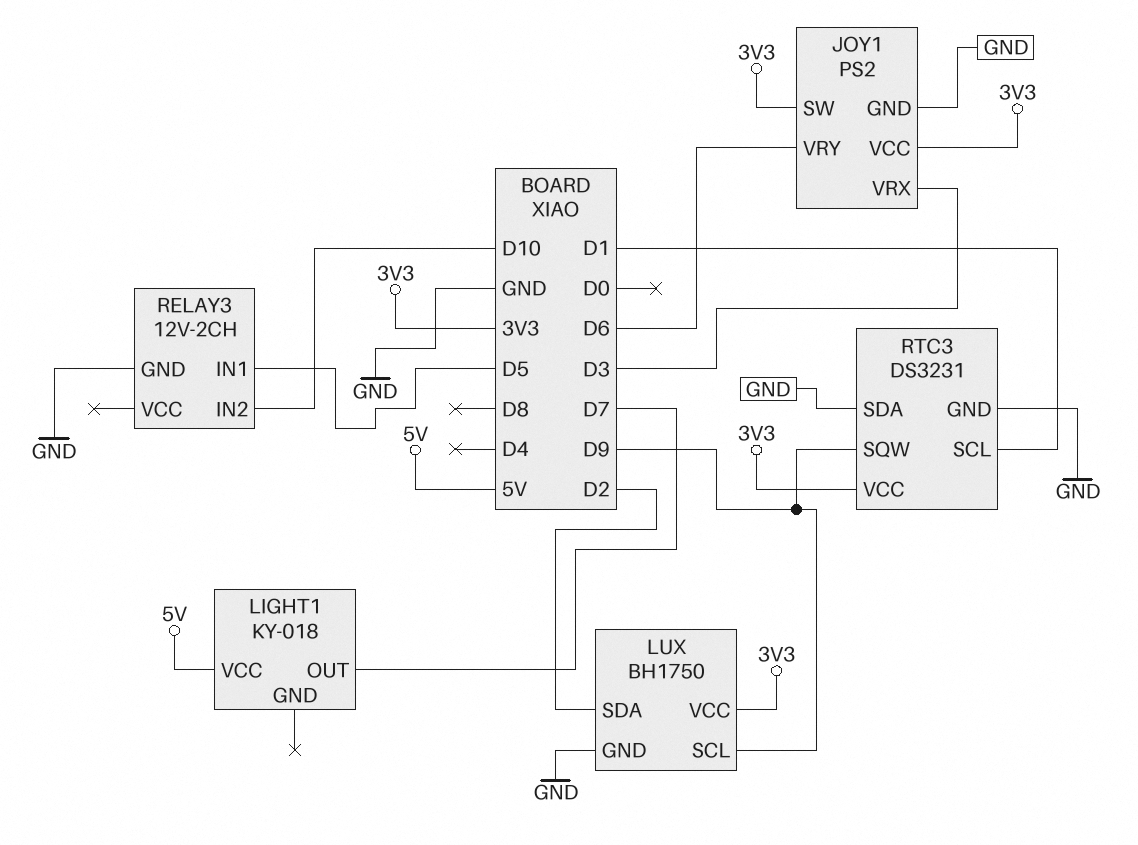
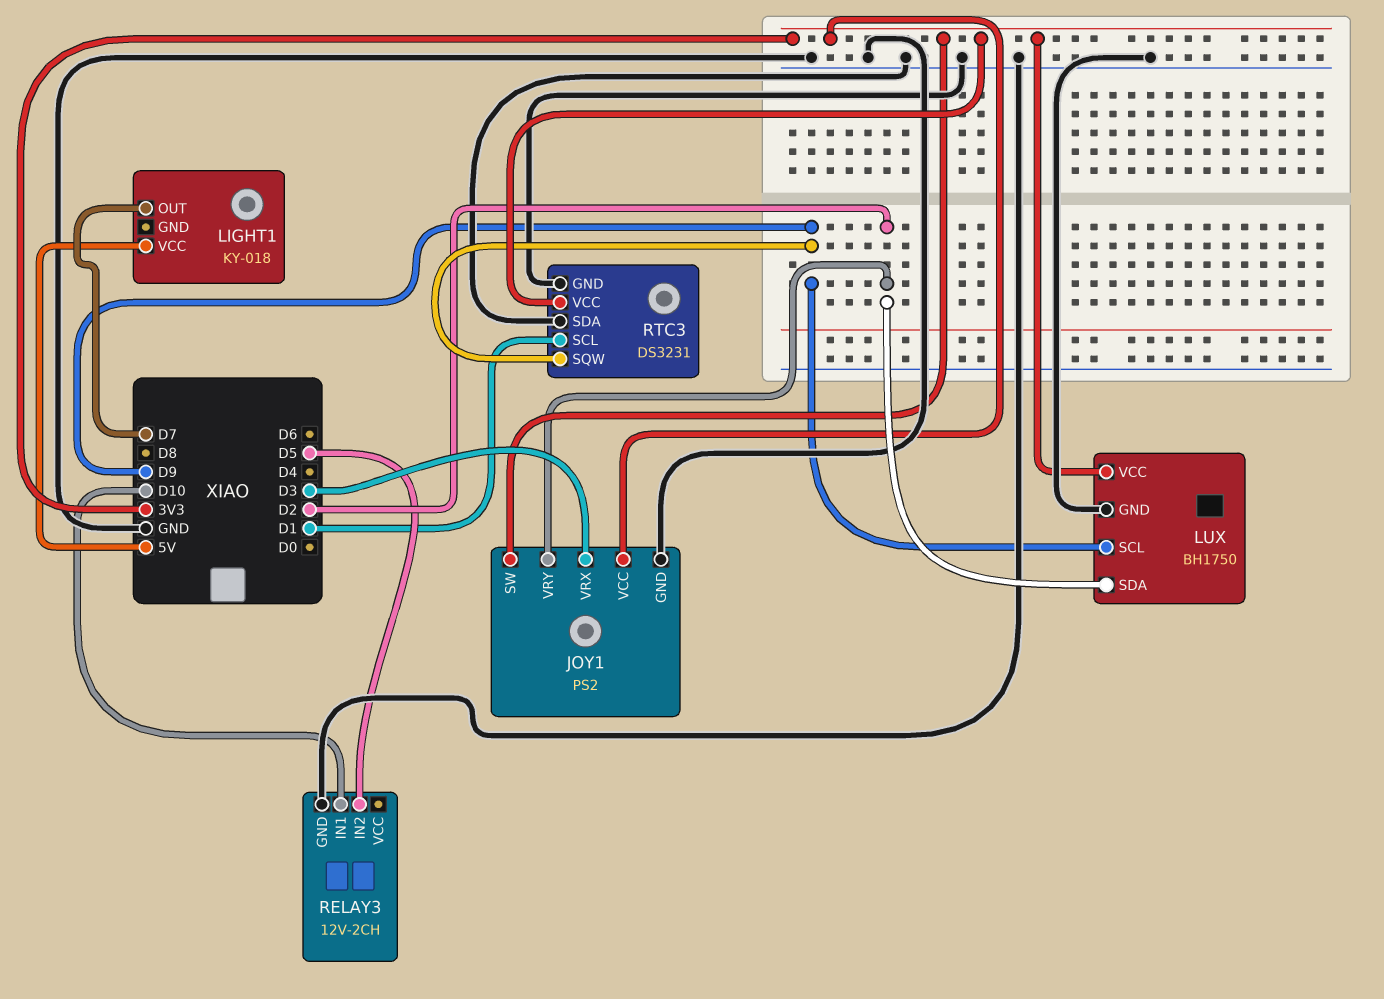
JOY1 pin VRY: D6 -> D2
RELAY3 pin IN1: D5 -> D10
RELAY3 pin IN2: D10 -> D5

